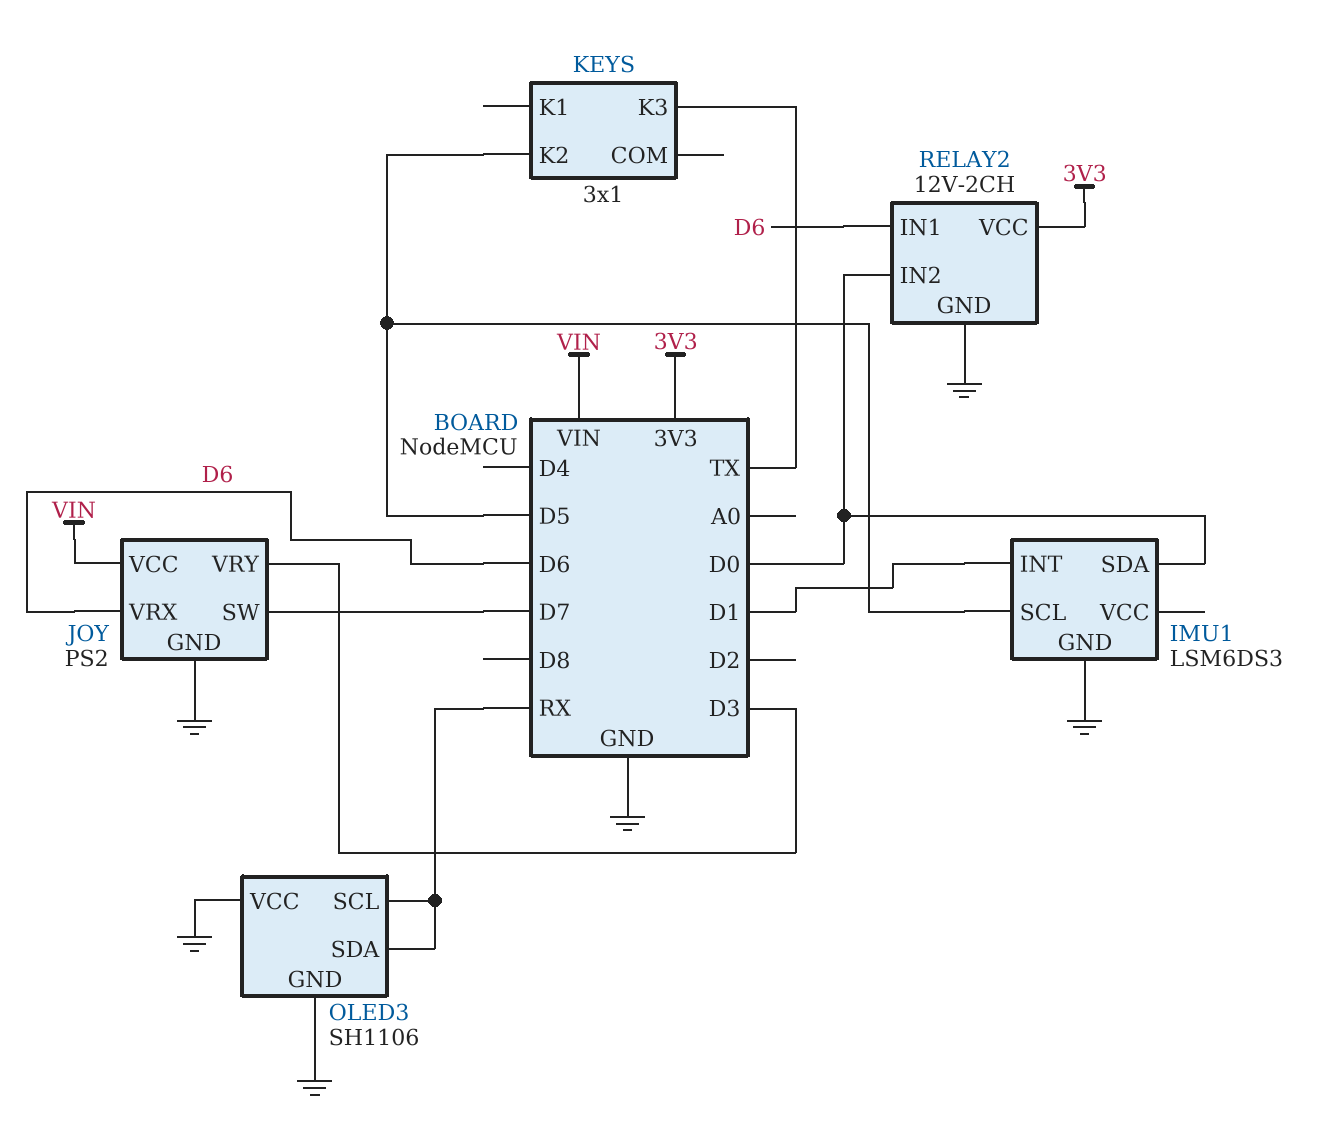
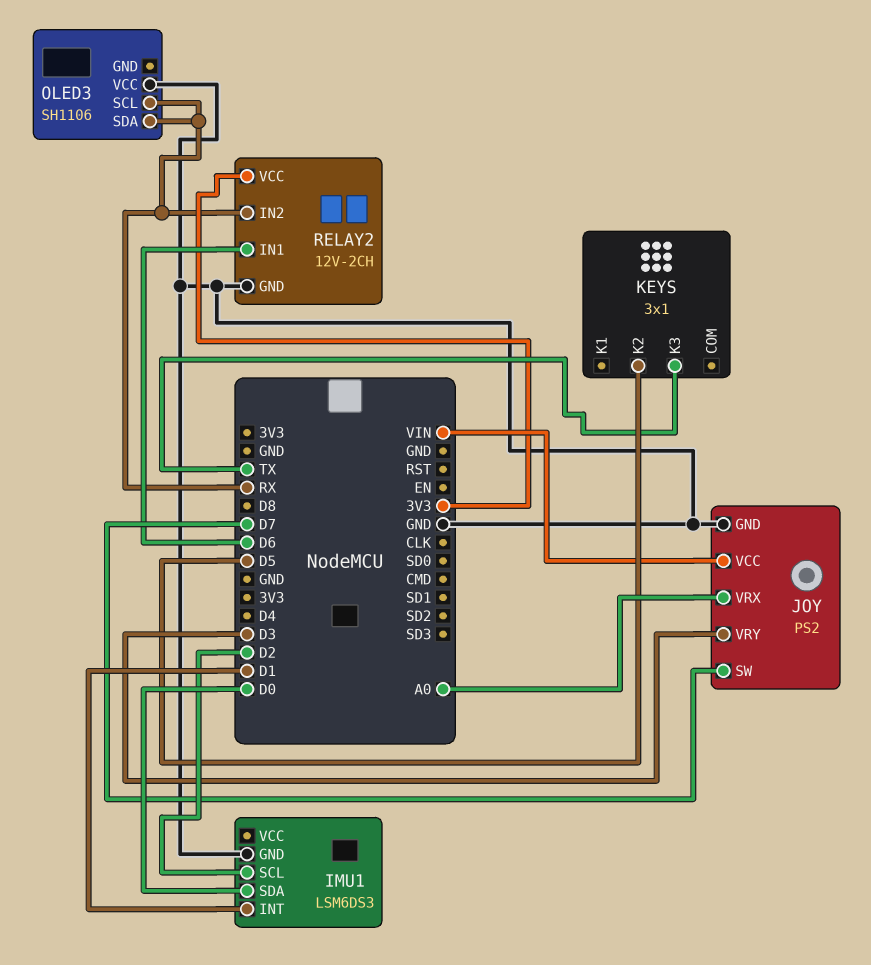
IMU1 pin SCL: D5 -> D2
JOY pin VRX: D6 -> A0
OLED3 pin GND: GND -> none
RELAY2 pin IN2: D0 -> RX

